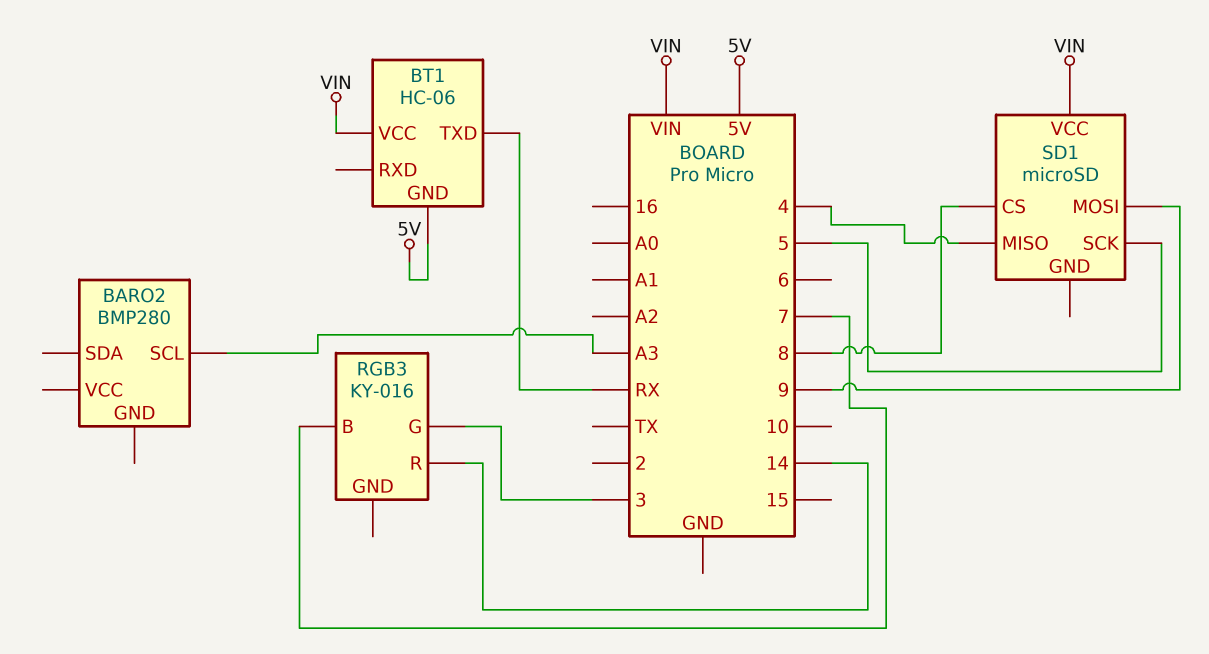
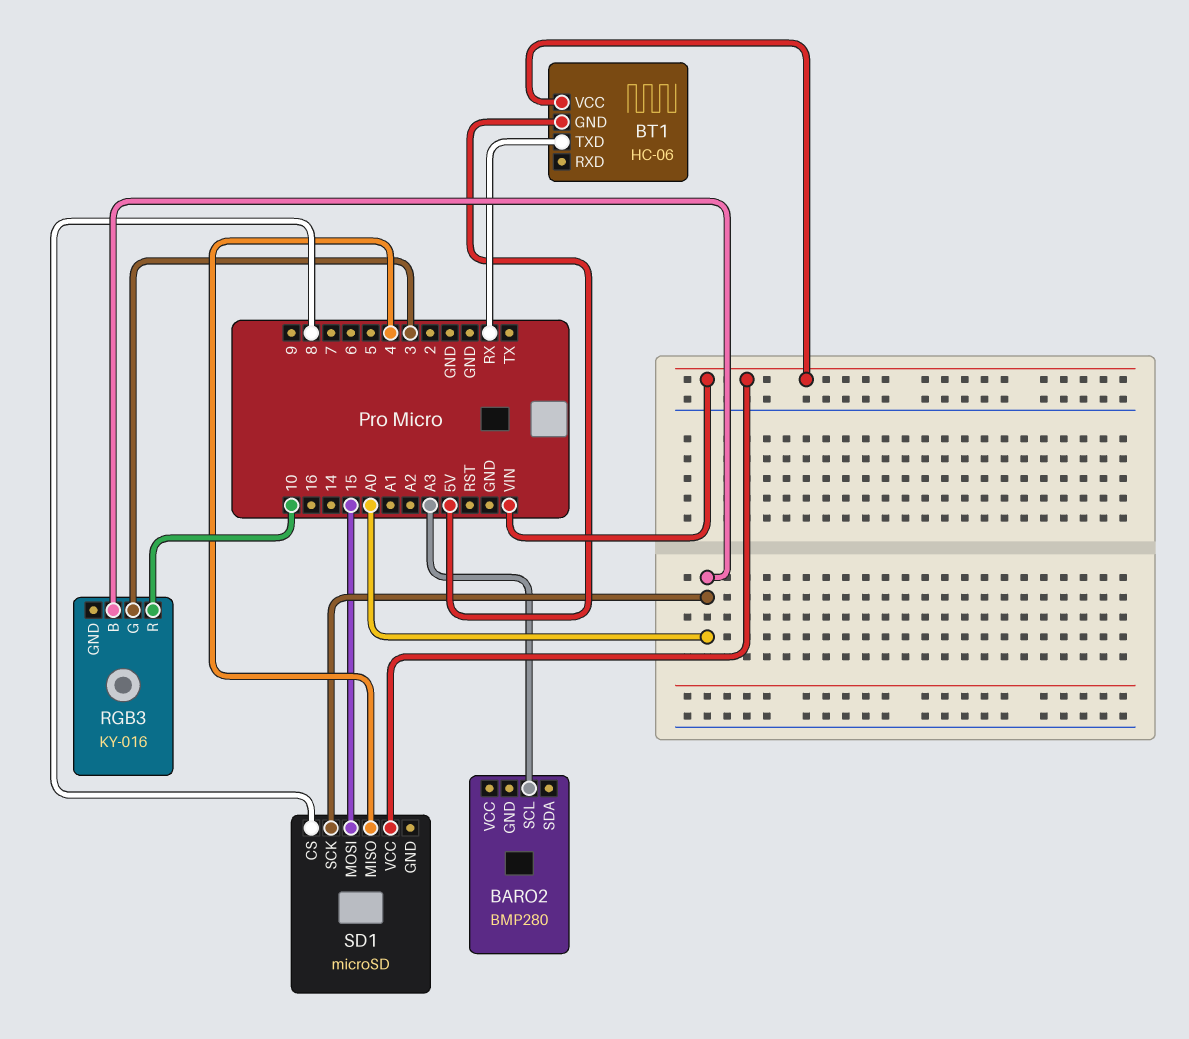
RGB3 pin B: 7 -> A0
RGB3 pin R: 14 -> 10
SD1 pin MOSI: 9 -> 15
SD1 pin SCK: 5 -> A0

